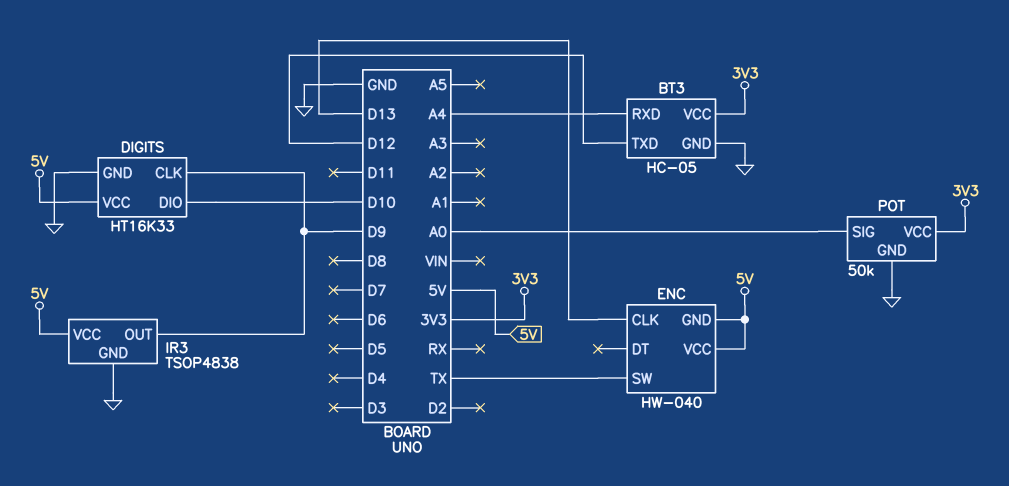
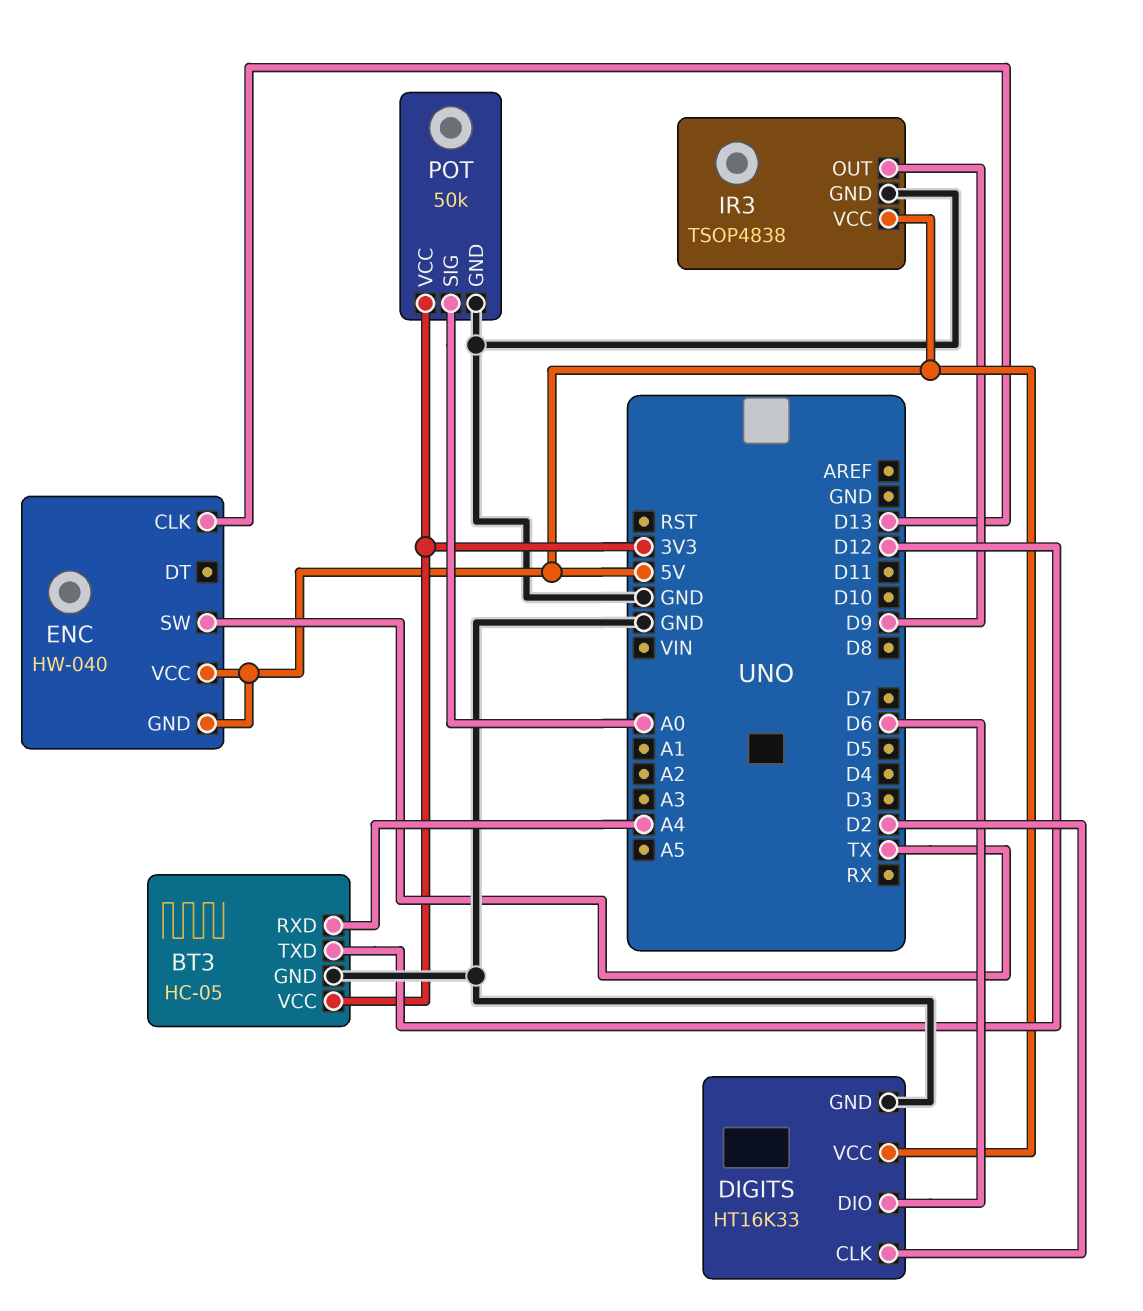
DIGITS pin CLK: D9 -> D2
DIGITS pin DIO: D10 -> D6

